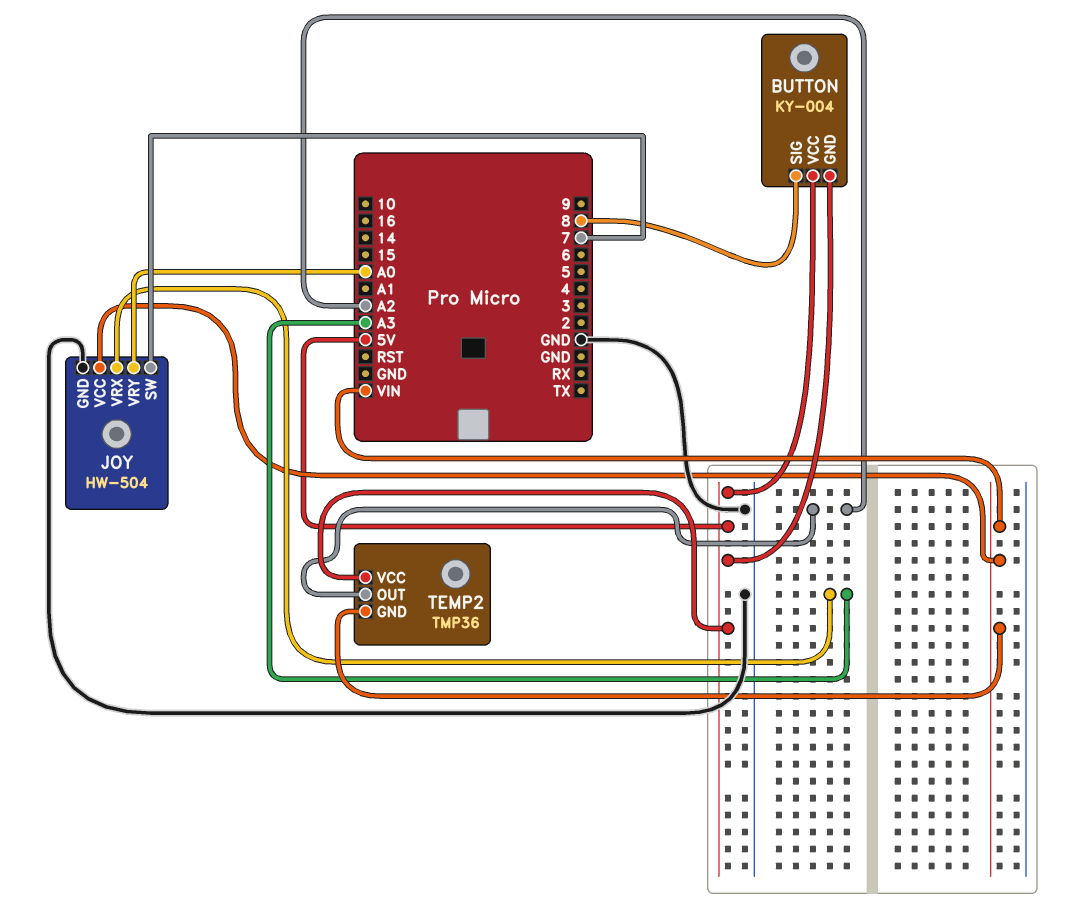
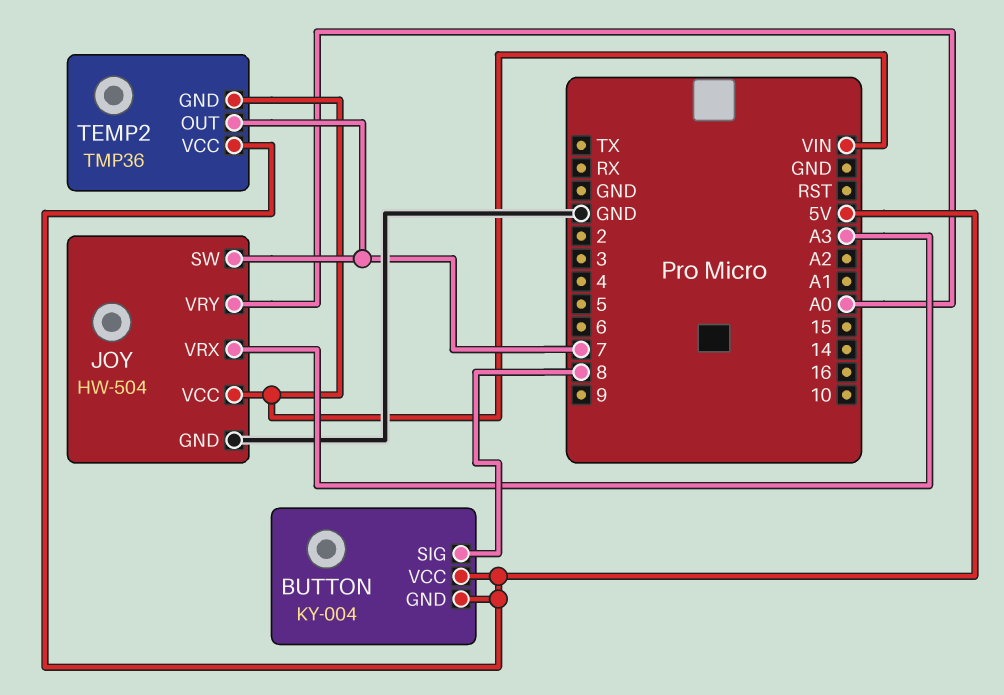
TEMP2 pin OUT: A2 -> 7

